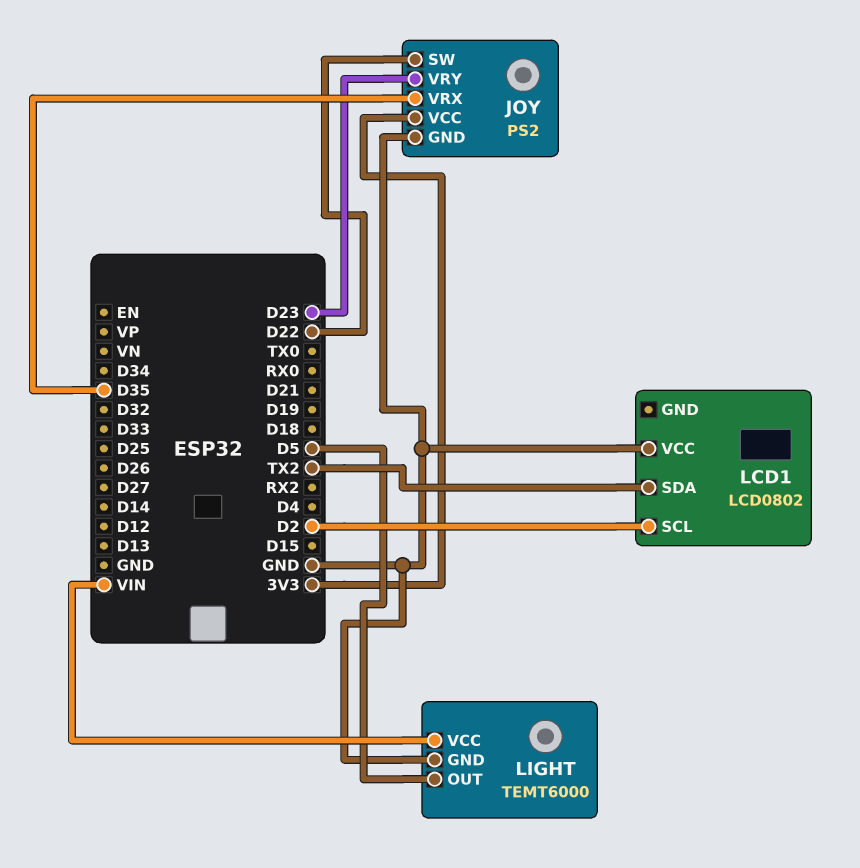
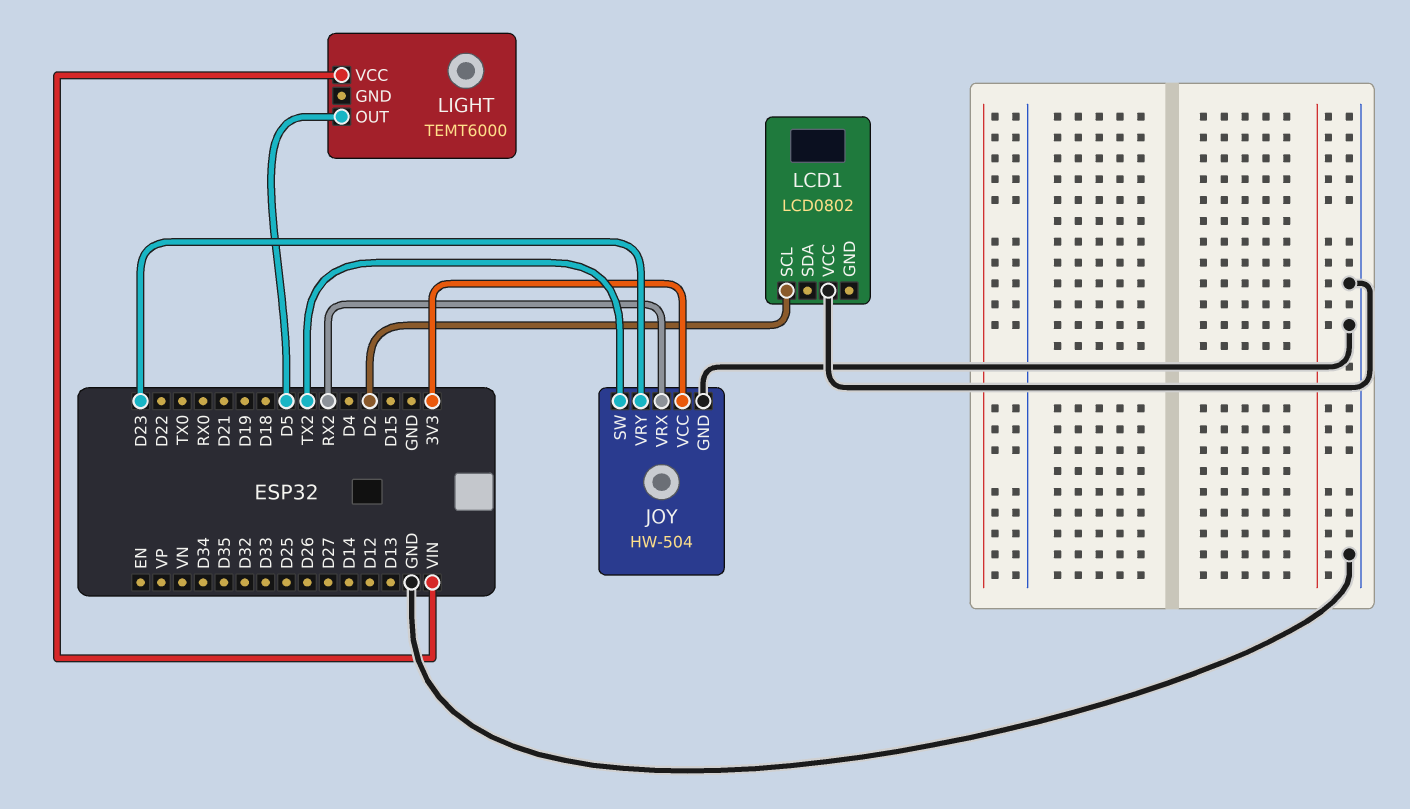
JOY: PS2 -> HW-504
JOY pin SW: D22 -> TX2
JOY pin VRX: D35 -> RX2
LCD1 pin SDA: TX2 -> none
LIGHT pin GND: GND -> none

